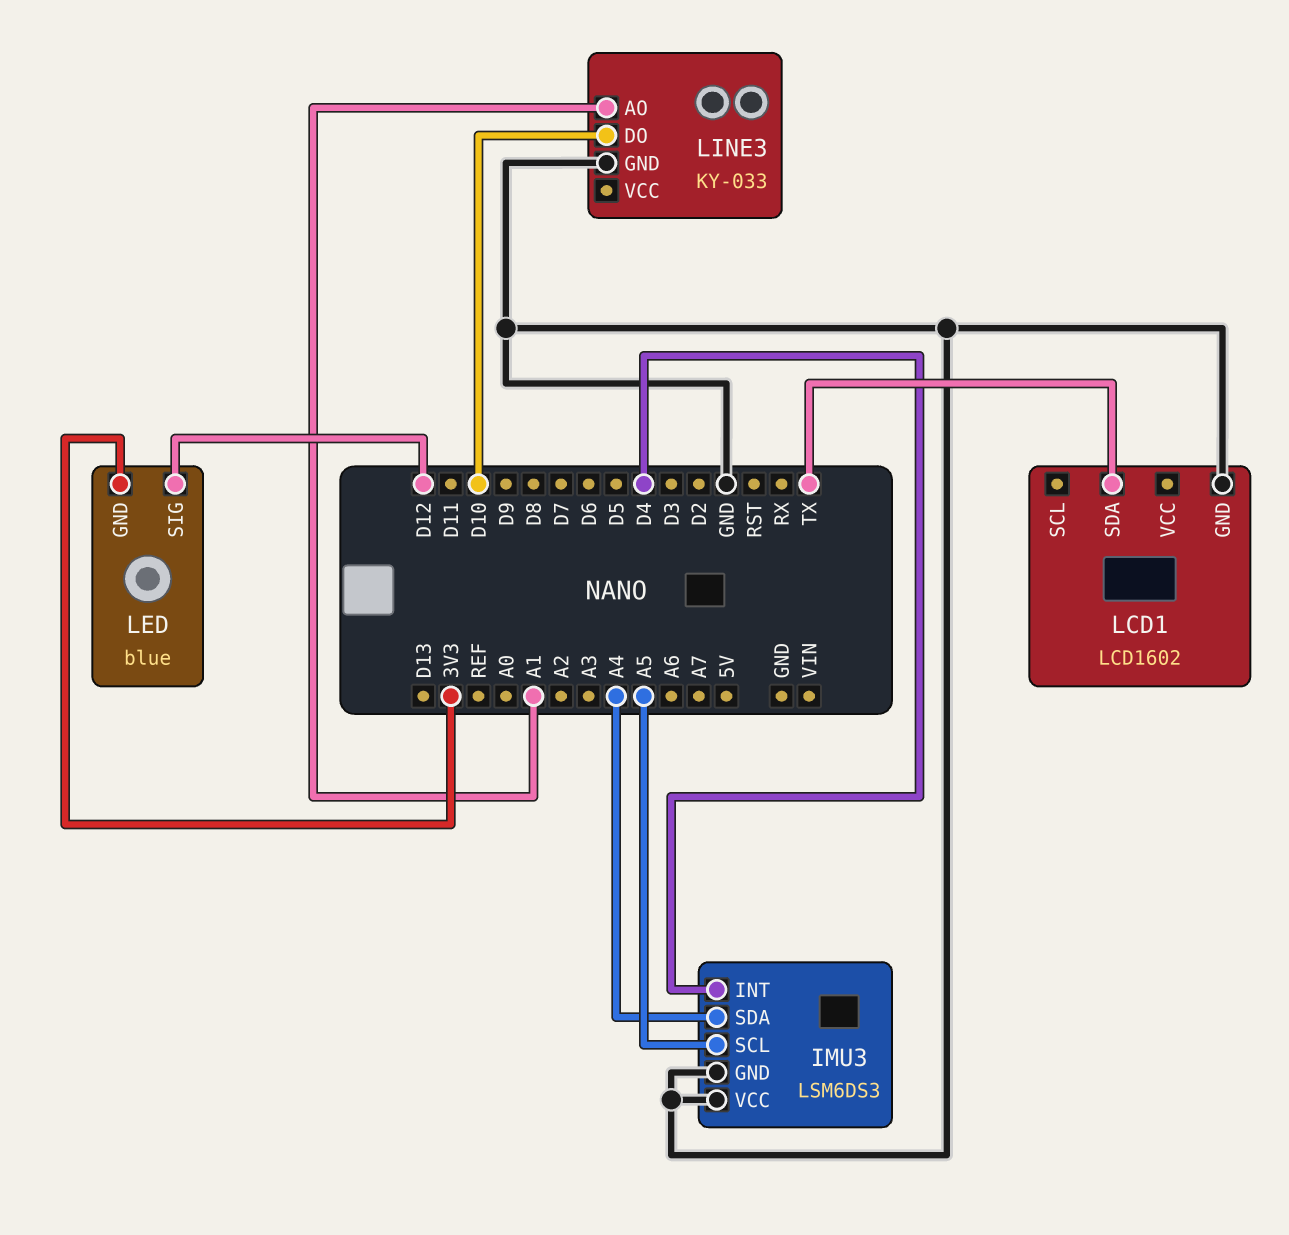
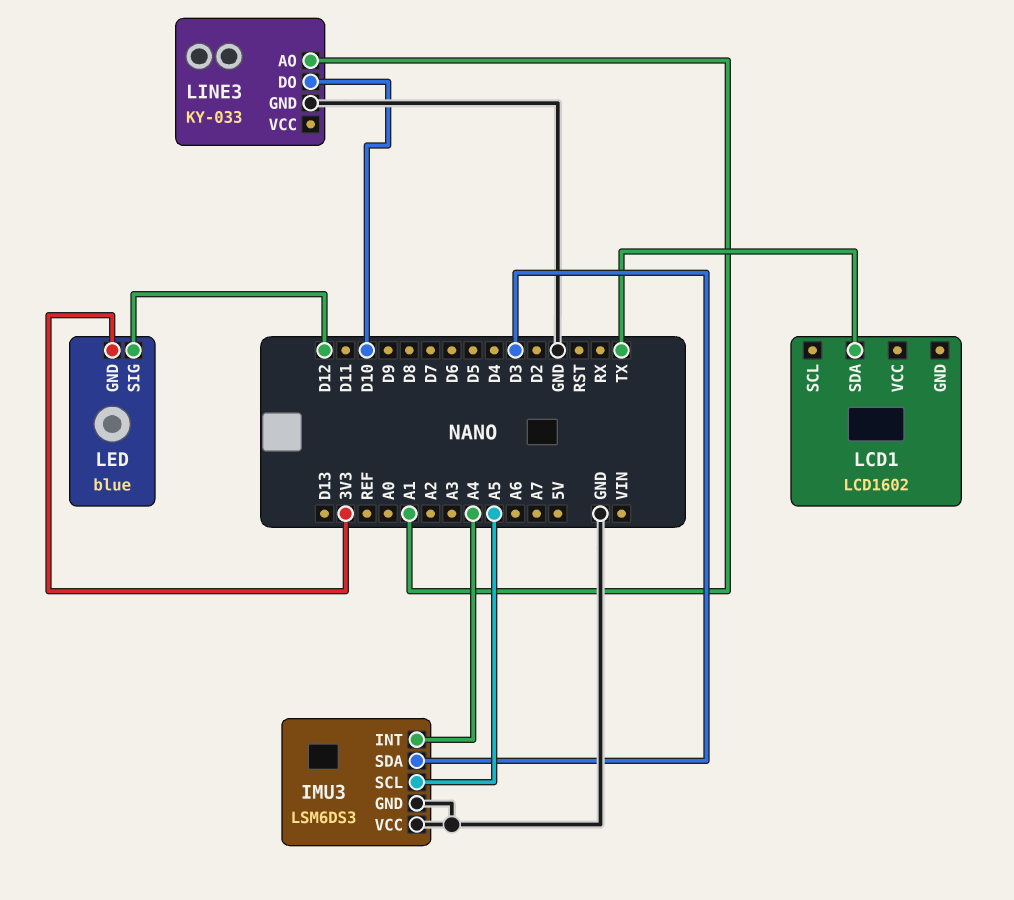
IMU3 pin INT: D4 -> A4
IMU3 pin SDA: A4 -> D3
LCD1 pin GND: GND -> none

